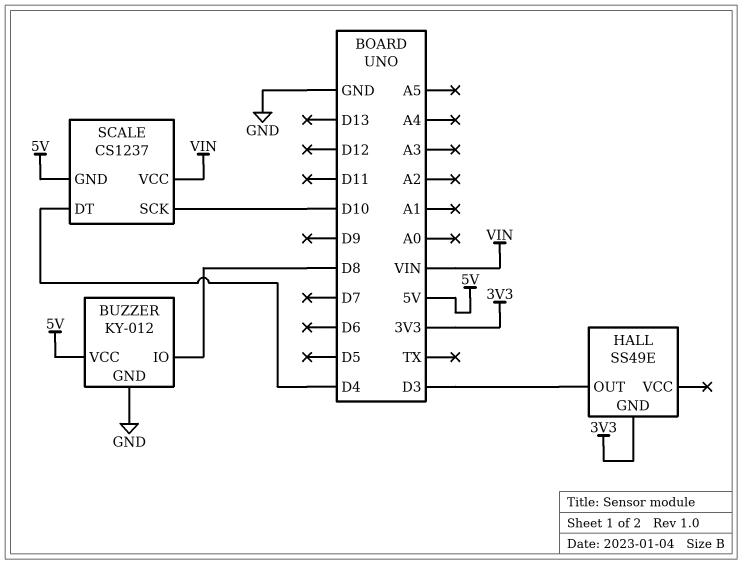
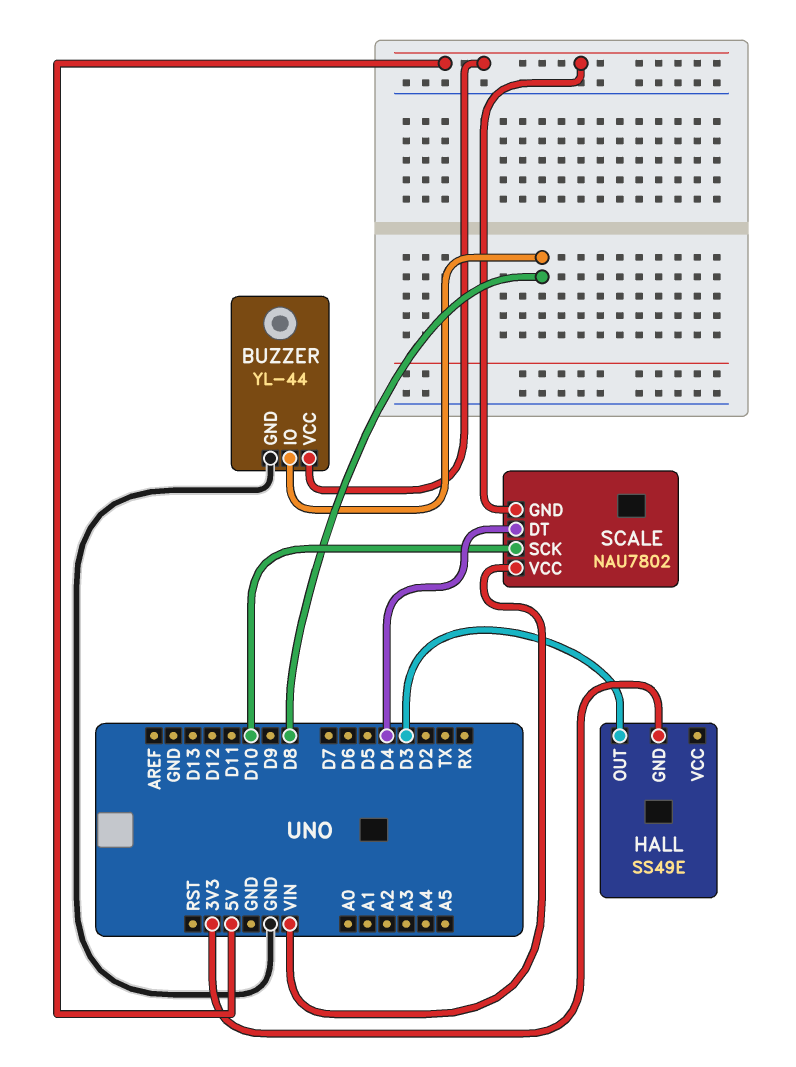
BUZZER: KY-012 -> YL-44
SCALE: CS1237 -> NAU7802

